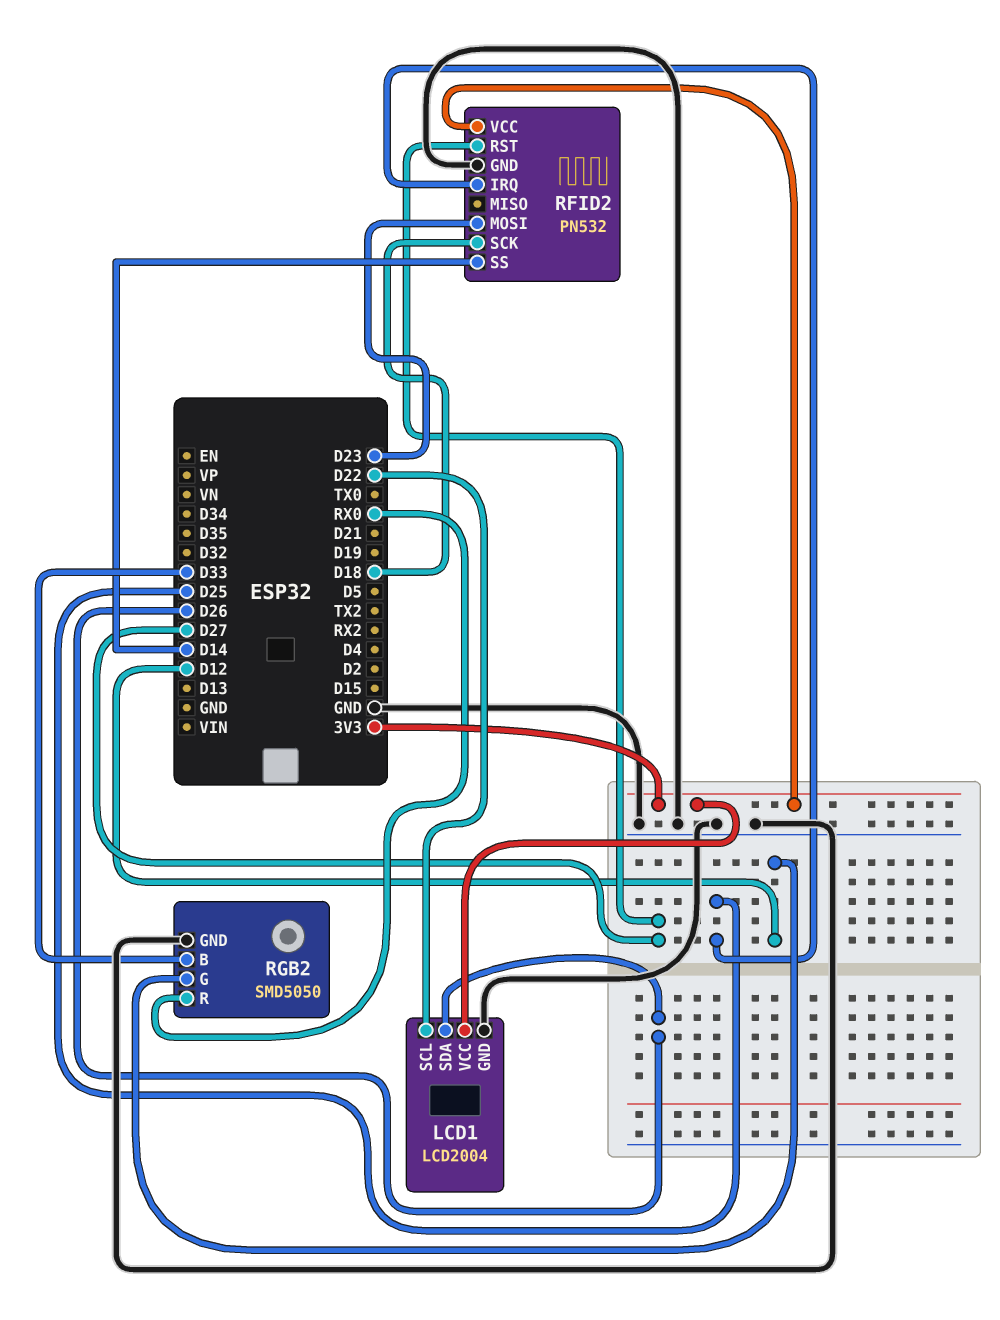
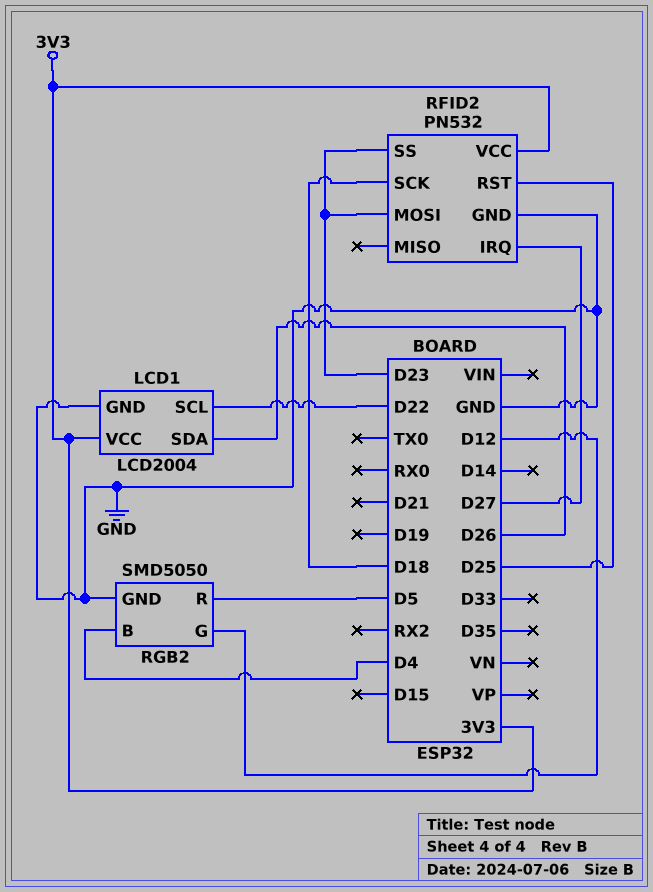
RFID2 pin IRQ: D25 -> D27
RFID2 pin RST: D27 -> D25
RFID2 pin SS: D14 -> D23
RGB2 pin B: D33 -> D4
RGB2 pin R: RX0 -> D5

